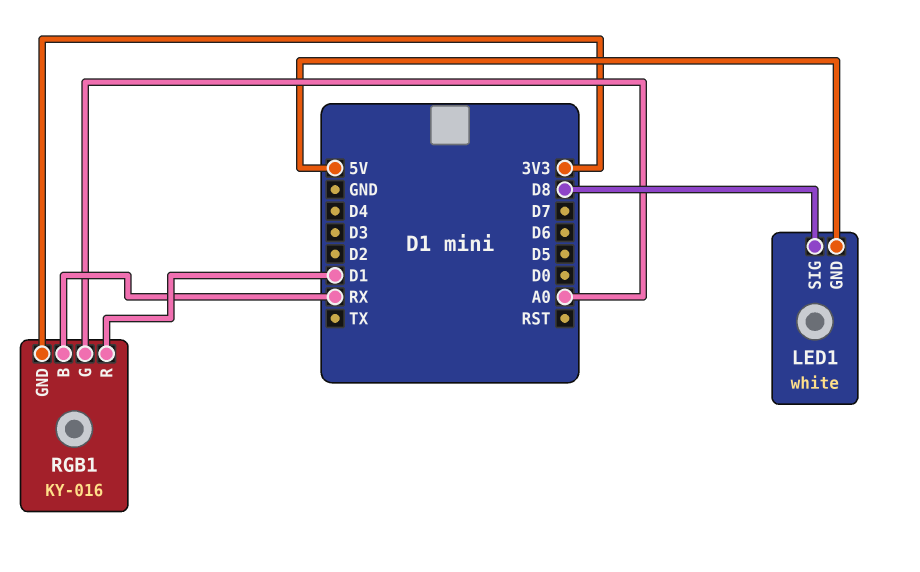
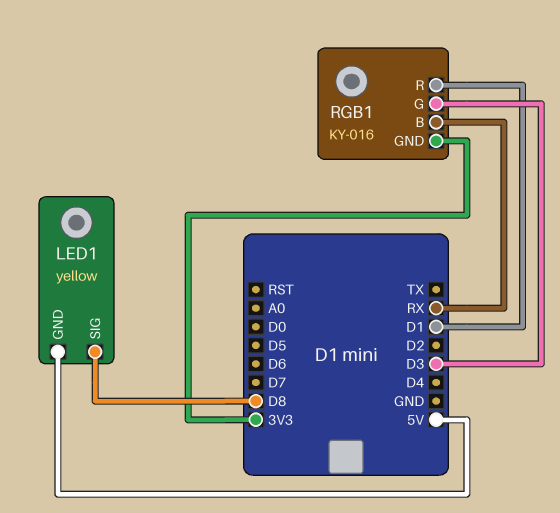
LED1: white -> yellow
RGB1 pin G: A0 -> D3

